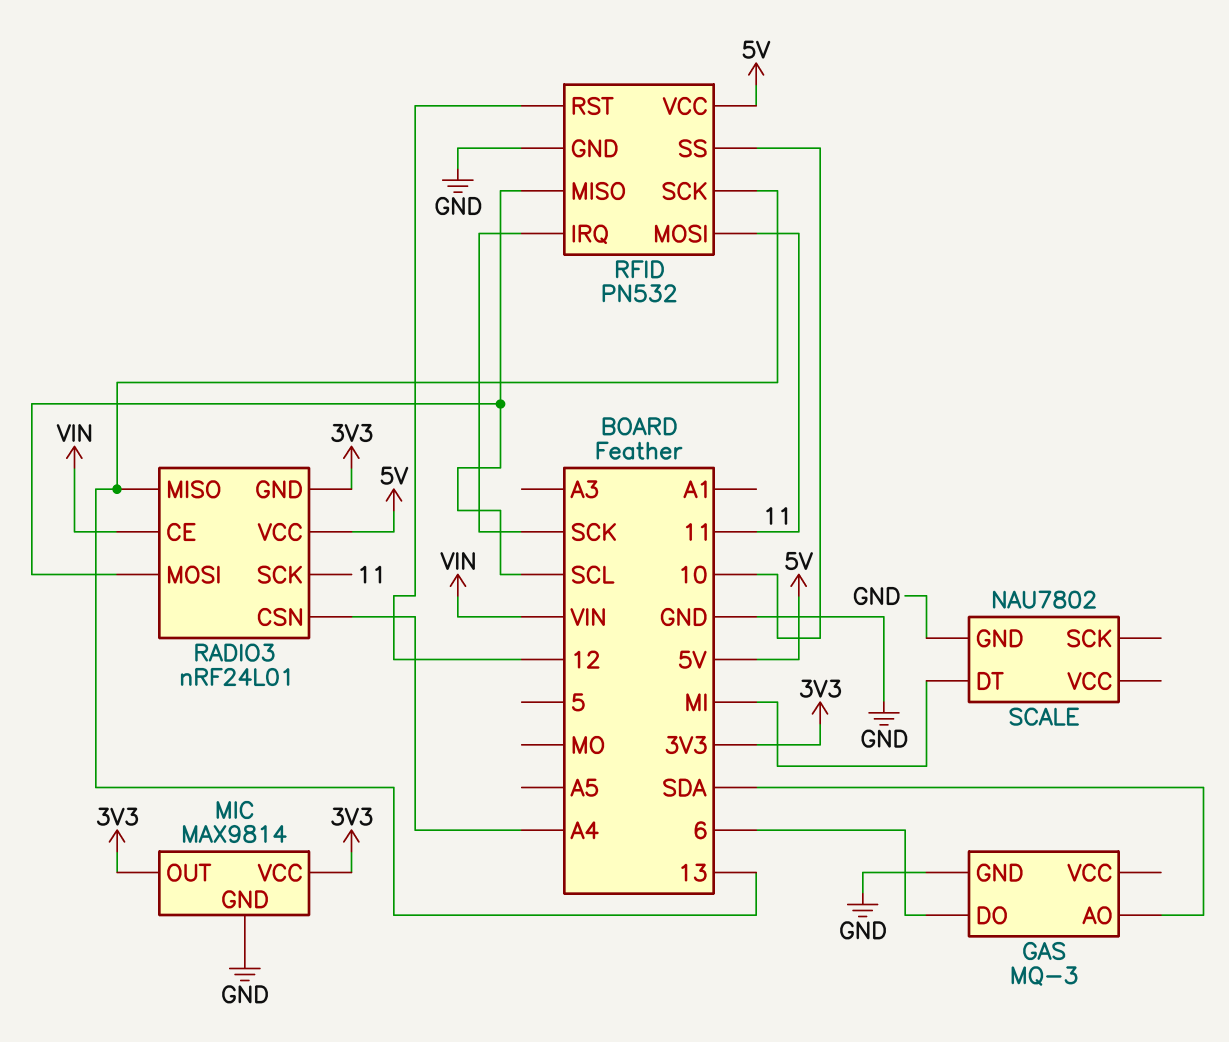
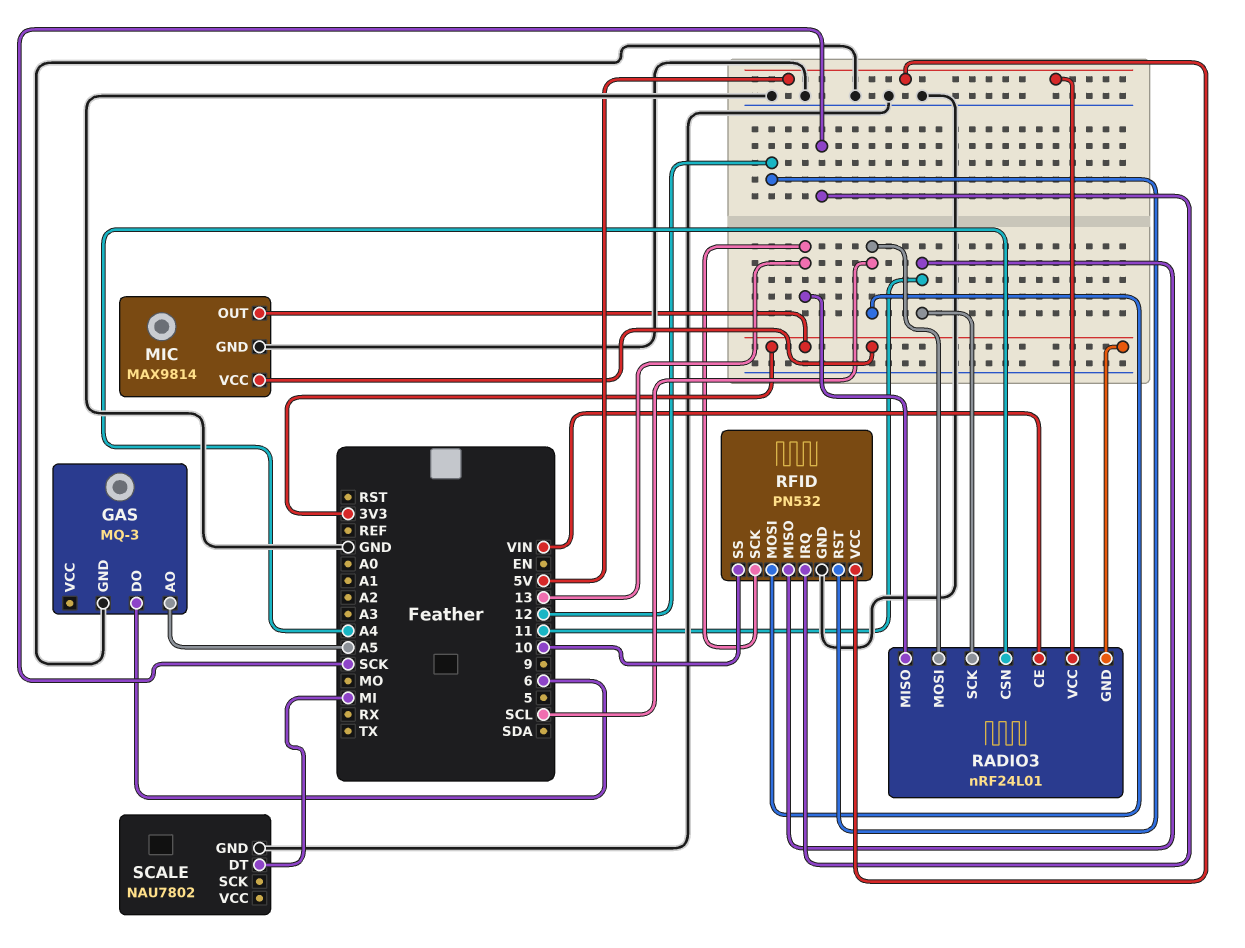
GAS pin AO: SDA -> A5
RFID pin MISO: SCL -> 11
RFID pin MOSI: 11 -> SCL

